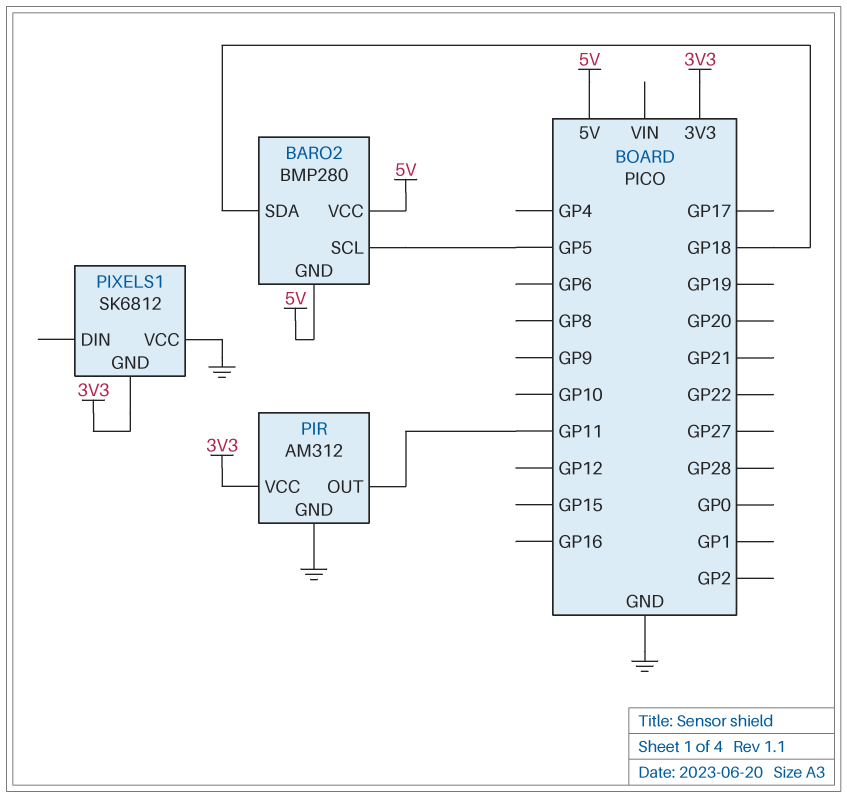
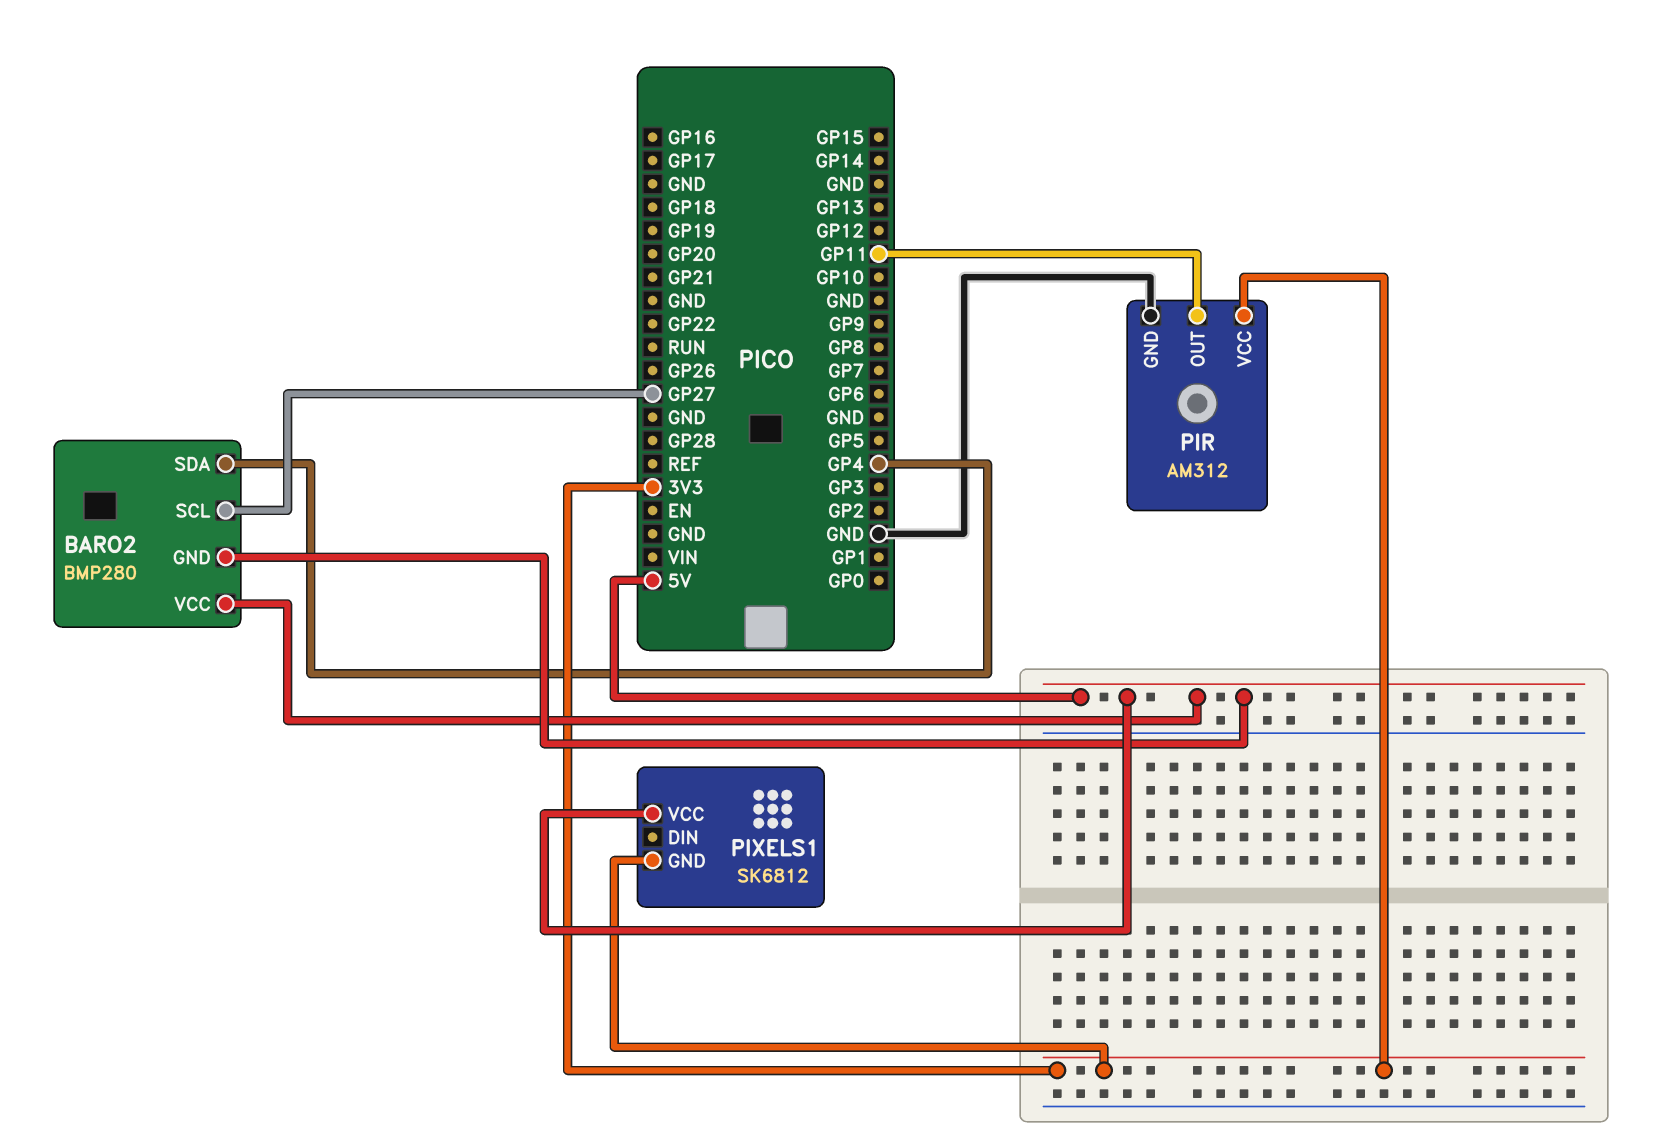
BARO2 pin SCL: GP5 -> GP27
BARO2 pin SDA: GP18 -> GP4
PIXELS1 pin VCC: GND -> 5V

